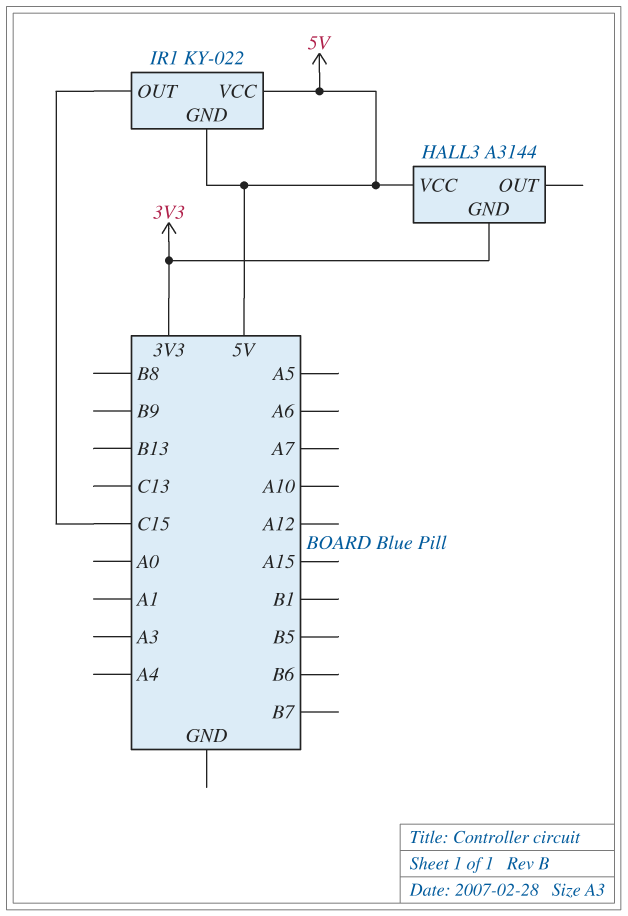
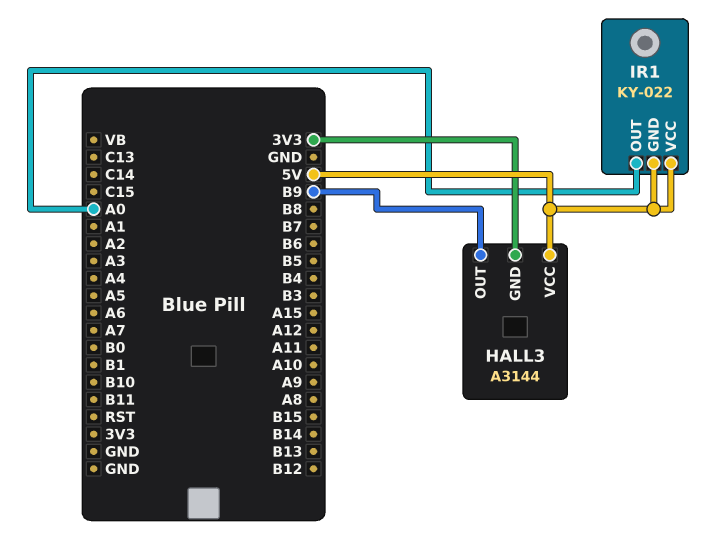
HALL3 pin OUT: none -> B9
IR1 pin OUT: C15 -> A0

